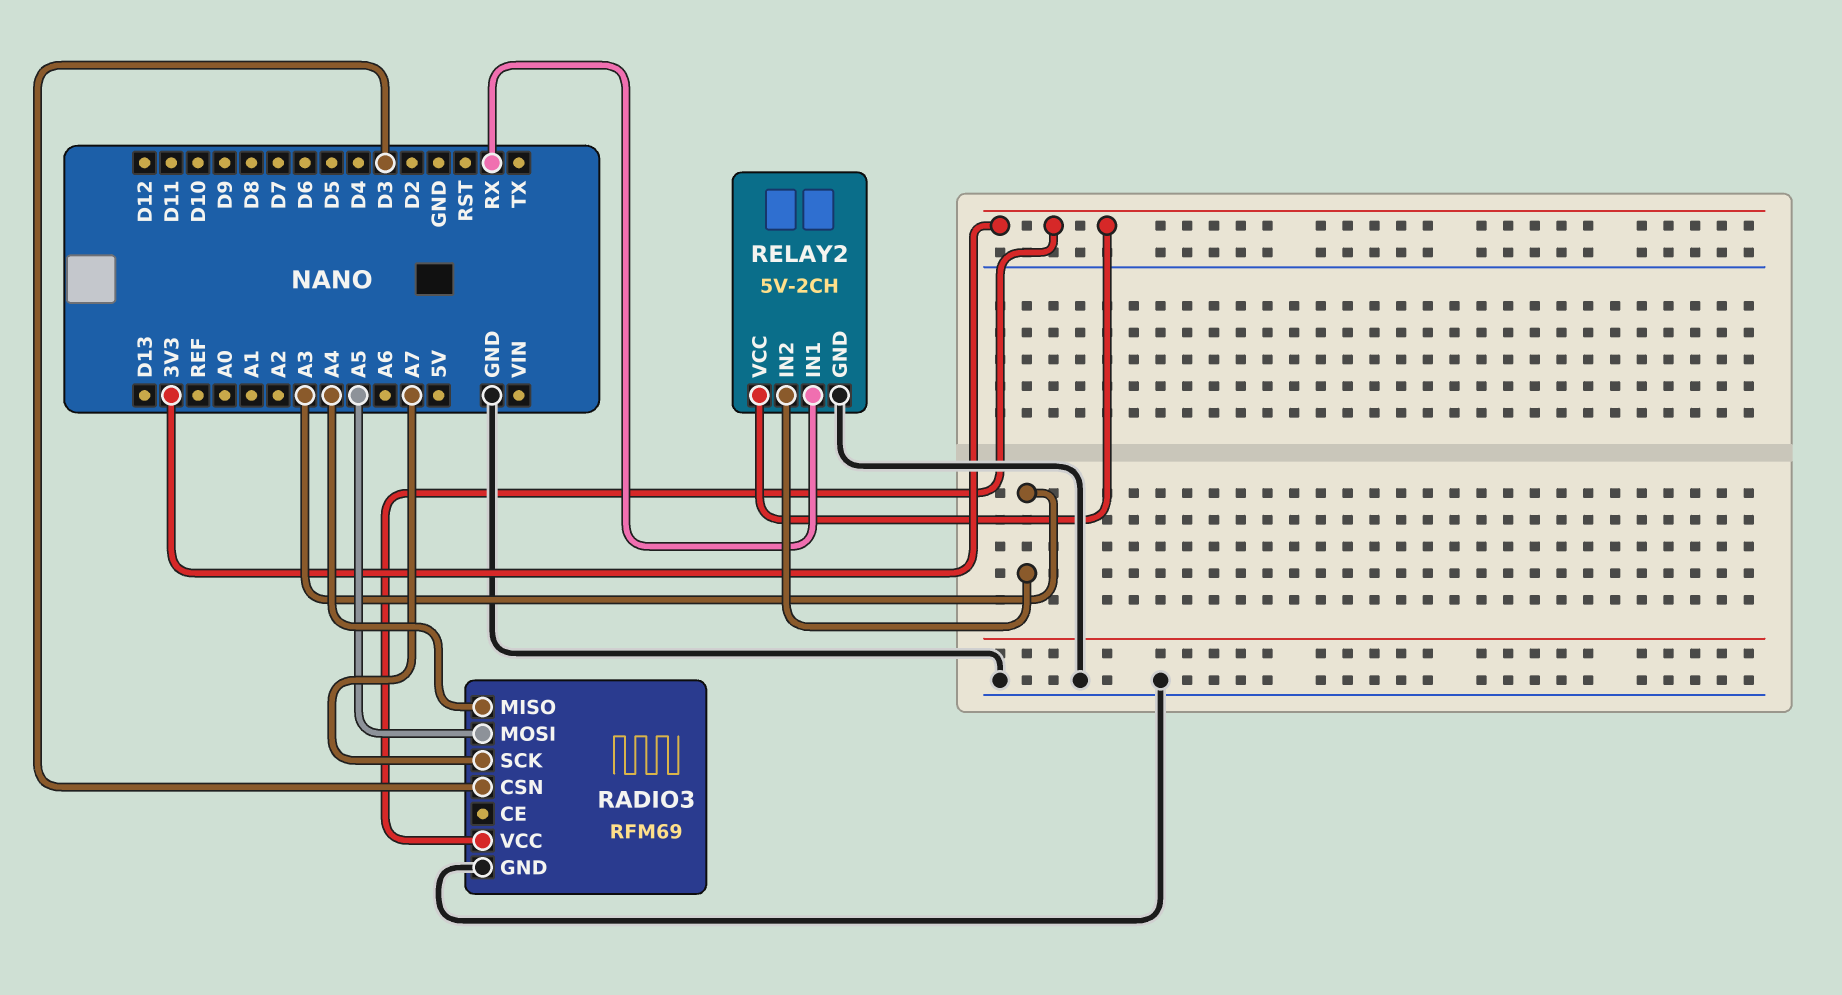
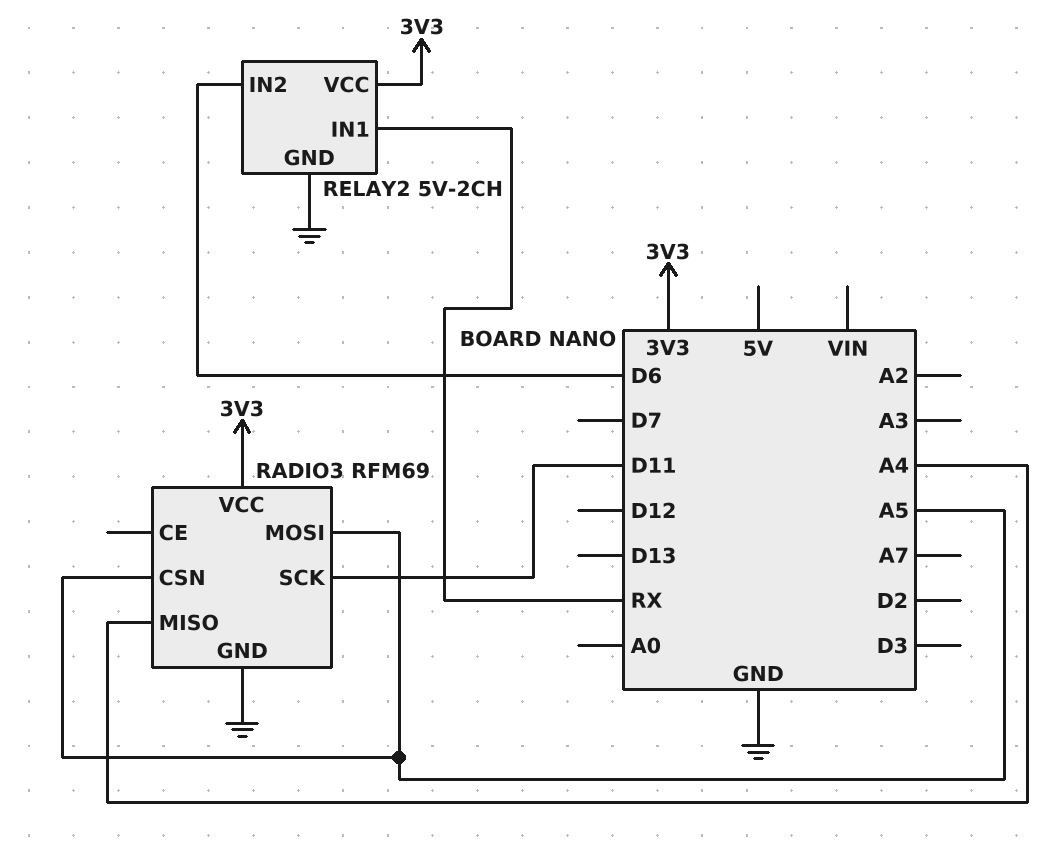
RADIO3 pin CSN: D3 -> A5
RADIO3 pin SCK: A7 -> D11
RELAY2 pin IN2: A3 -> D6

